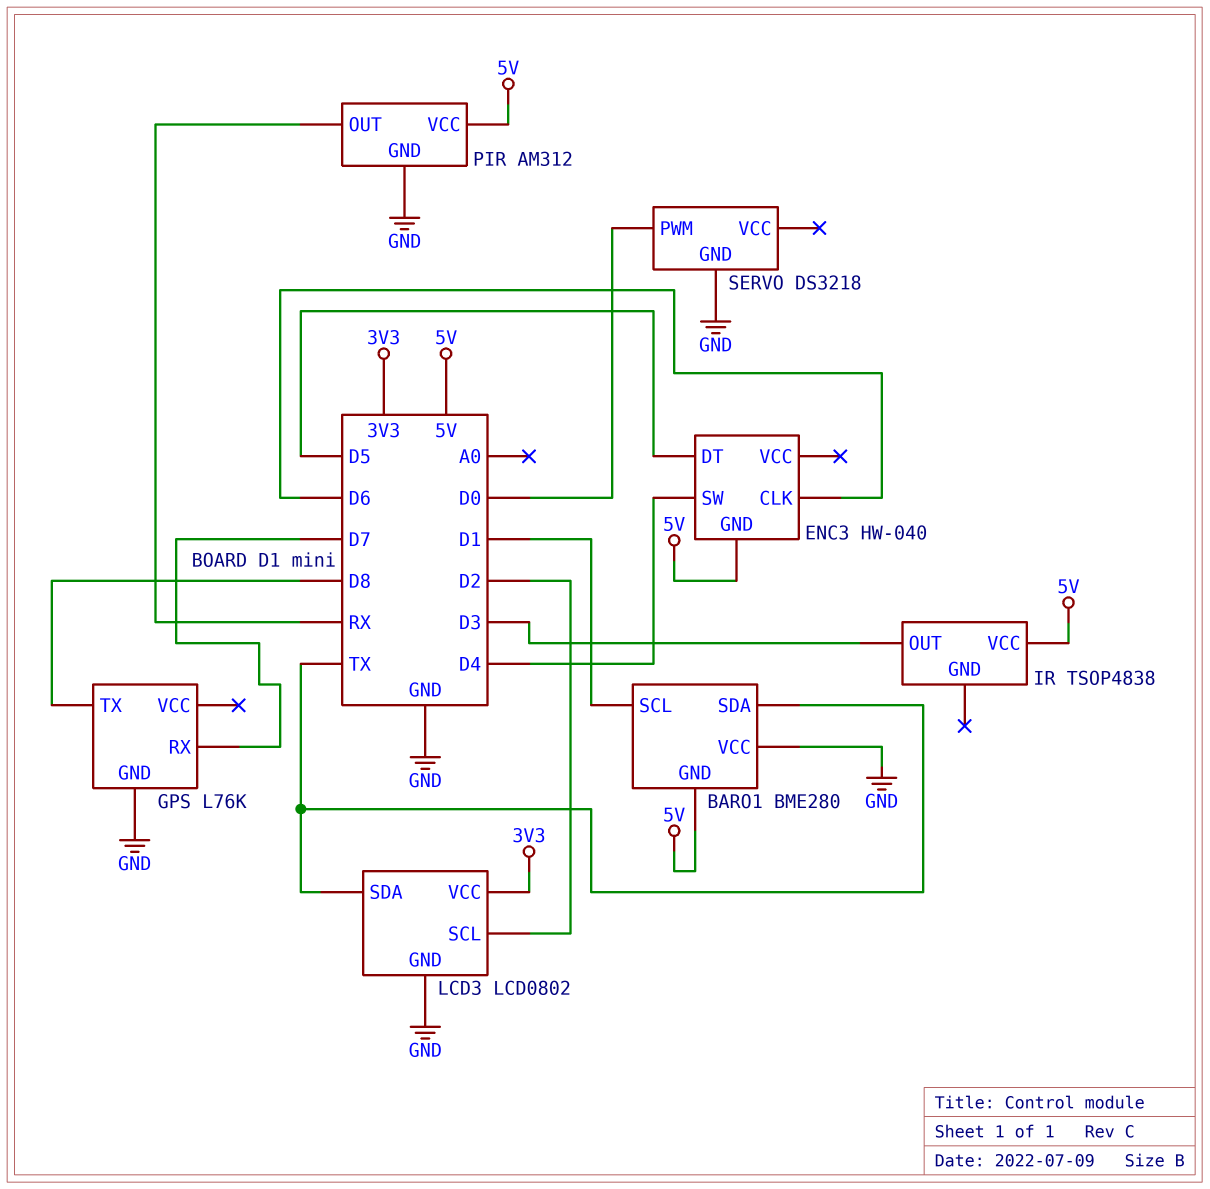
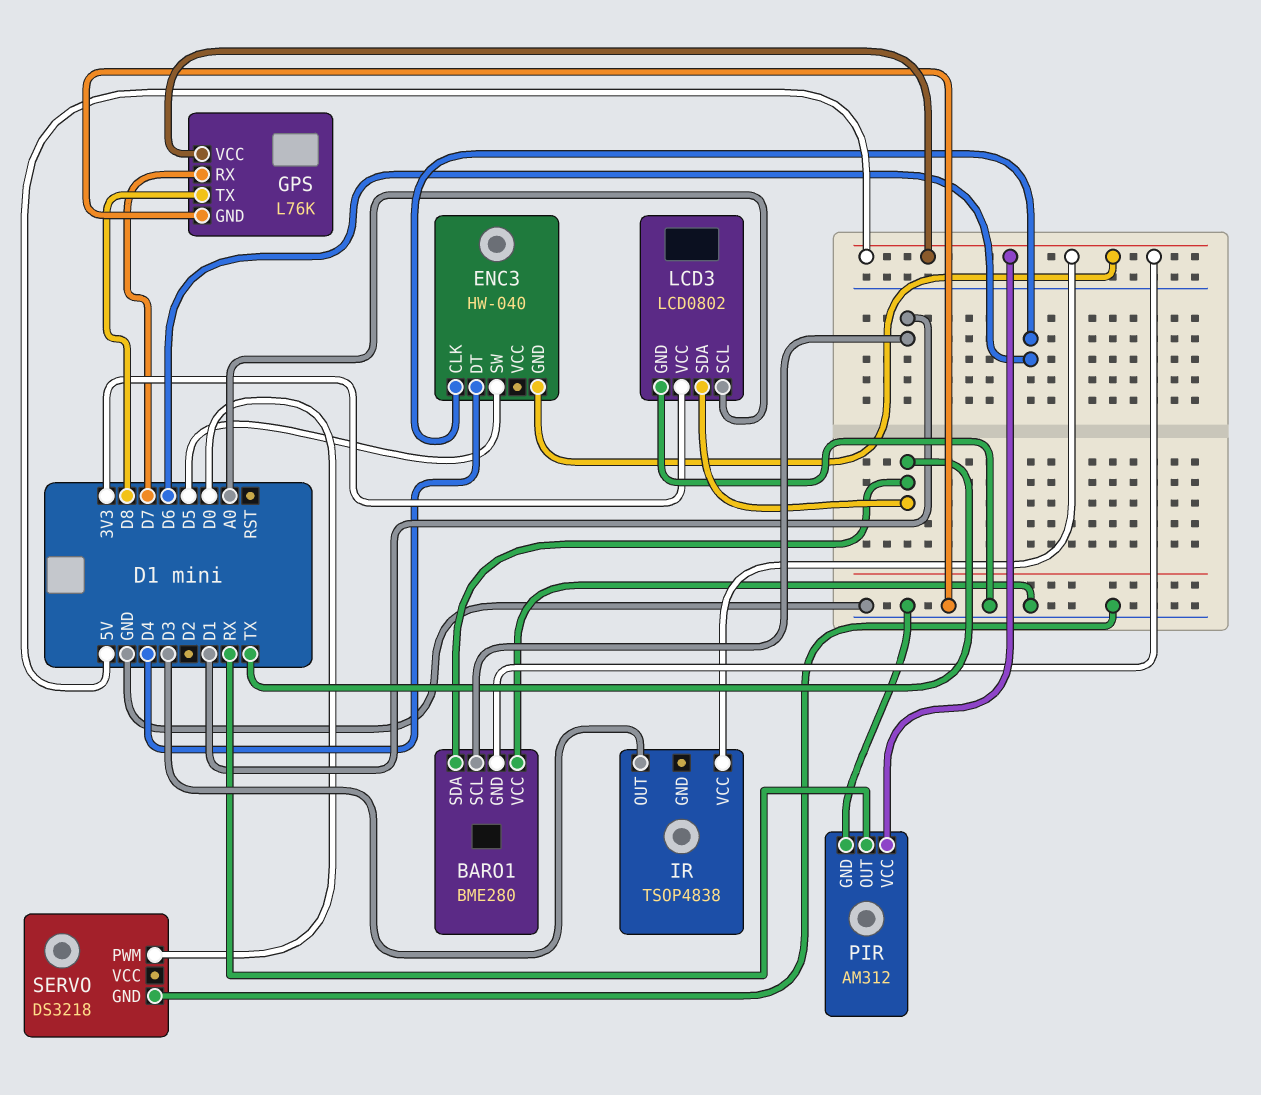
ENC3 pin DT: D5 -> D4
ENC3 pin SW: D4 -> D5
GPS pin VCC: none -> 5V
LCD3 pin SCL: D2 -> A0

